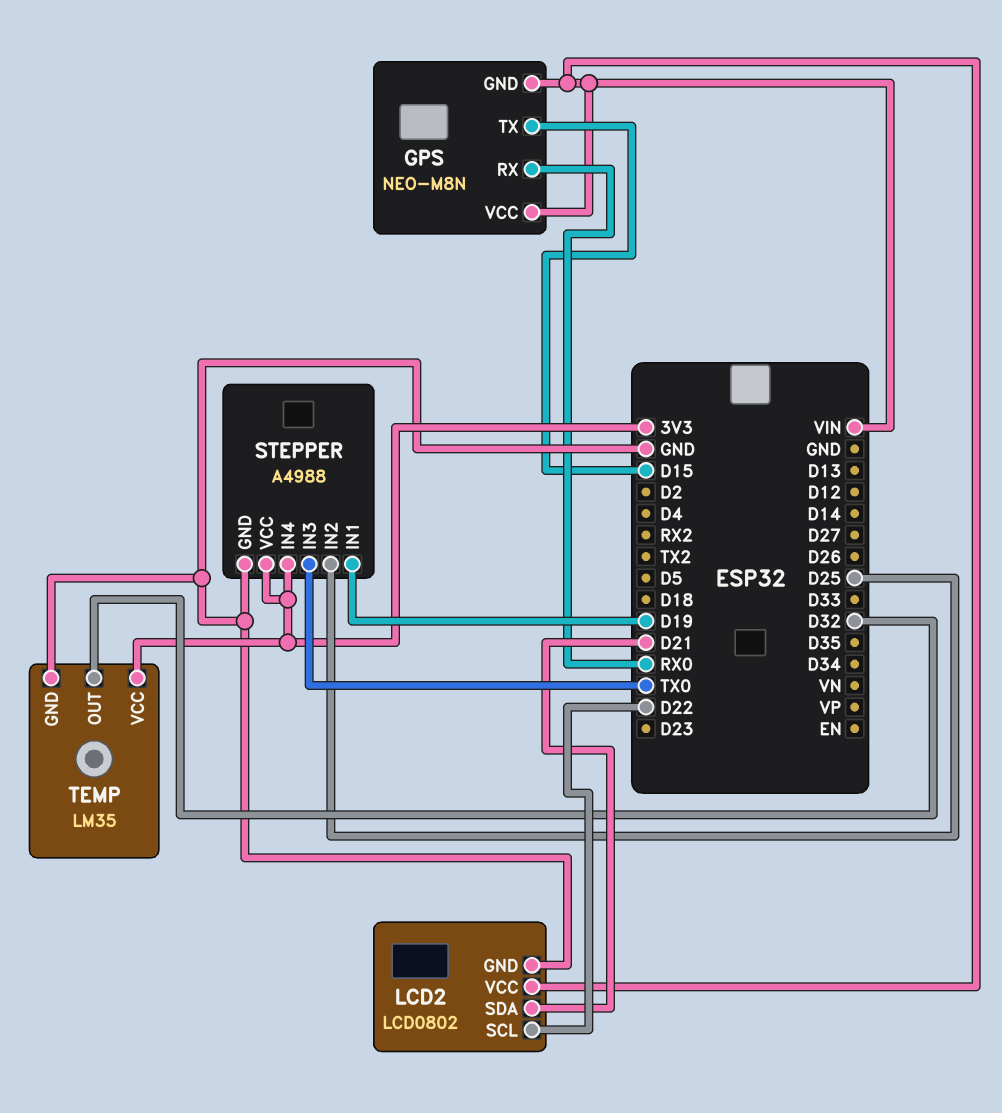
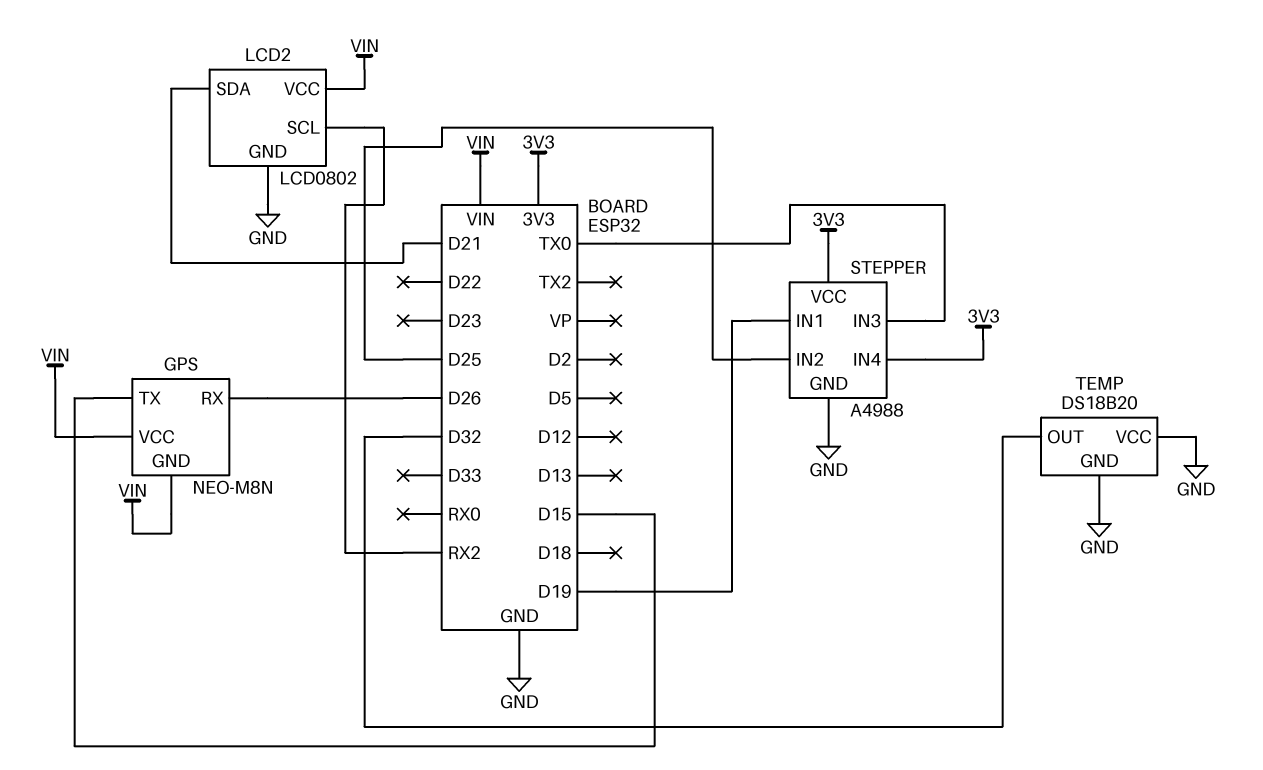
GPS pin RX: RX0 -> D26
LCD2 pin SCL: D22 -> RX2
TEMP: LM35 -> DS18B20
TEMP pin VCC: 3V3 -> GND

